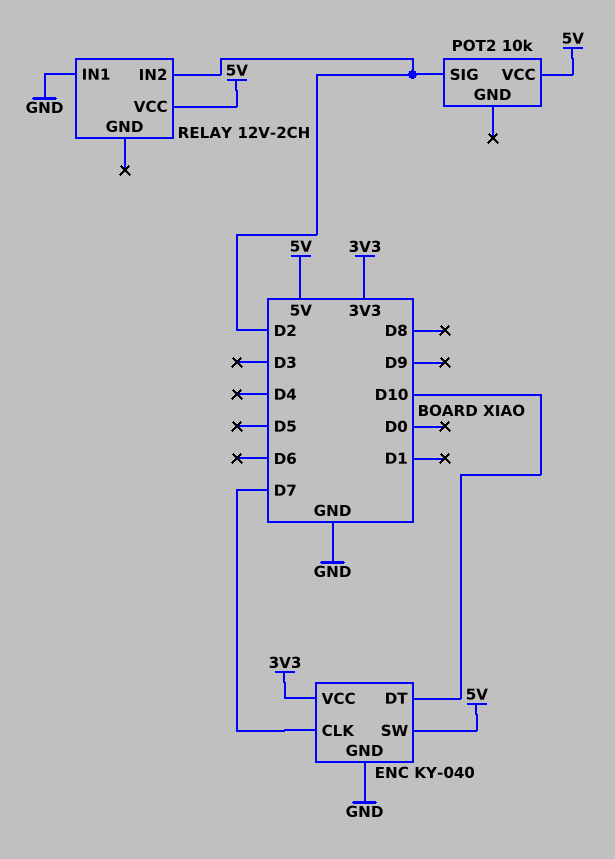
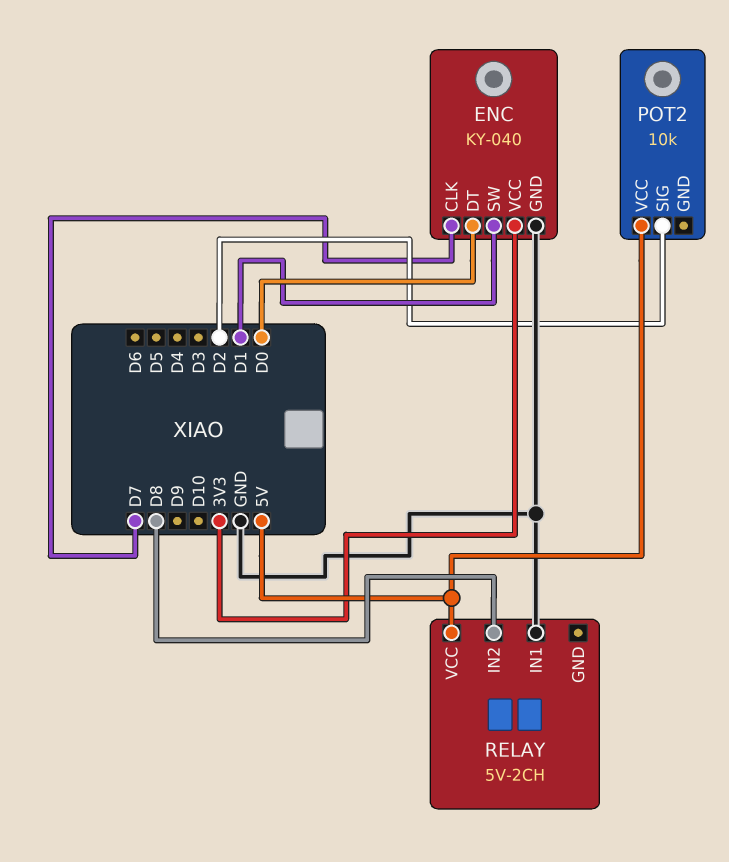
ENC pin DT: D10 -> D0
ENC pin SW: 5V -> D1
RELAY: 12V-2CH -> 5V-2CH
RELAY pin IN2: D2 -> D8

